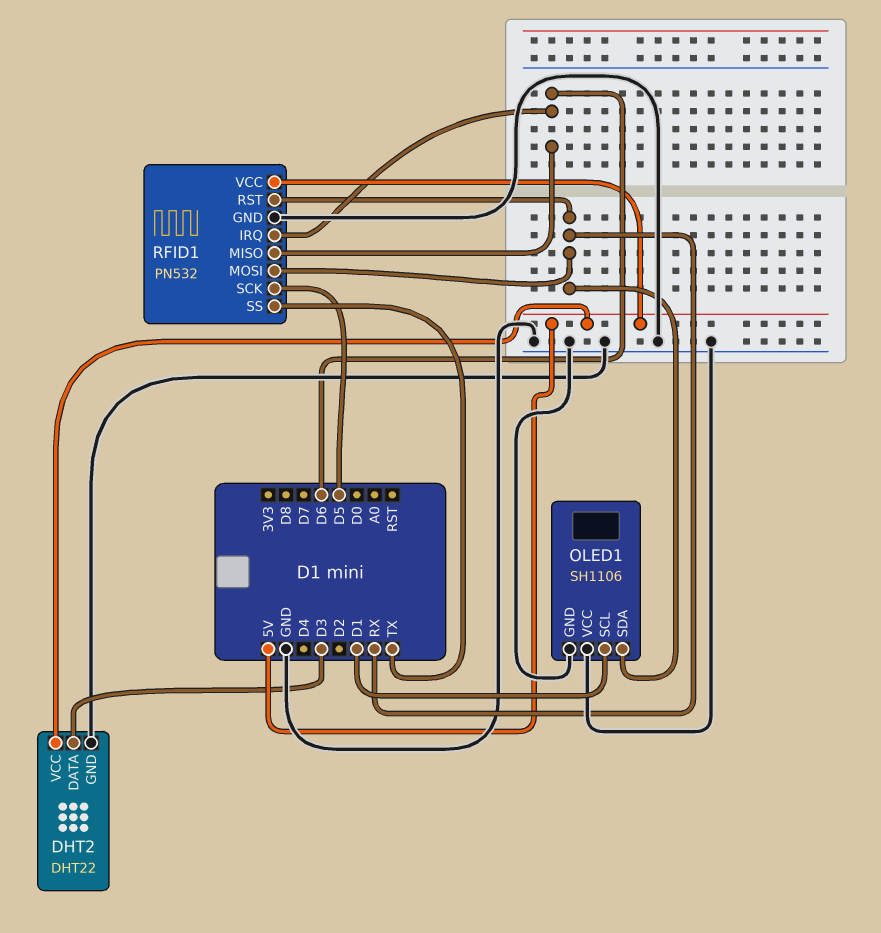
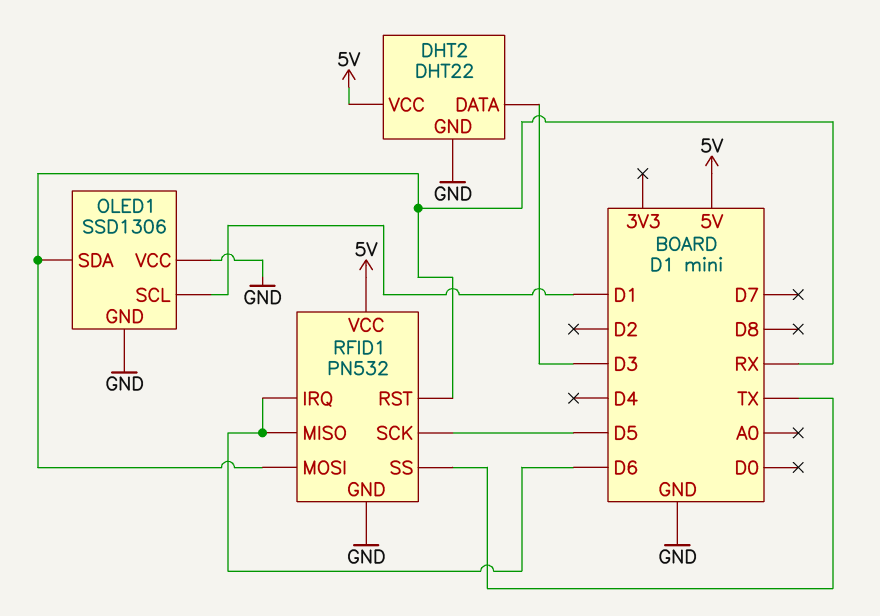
OLED1: SH1106 -> SSD1306

